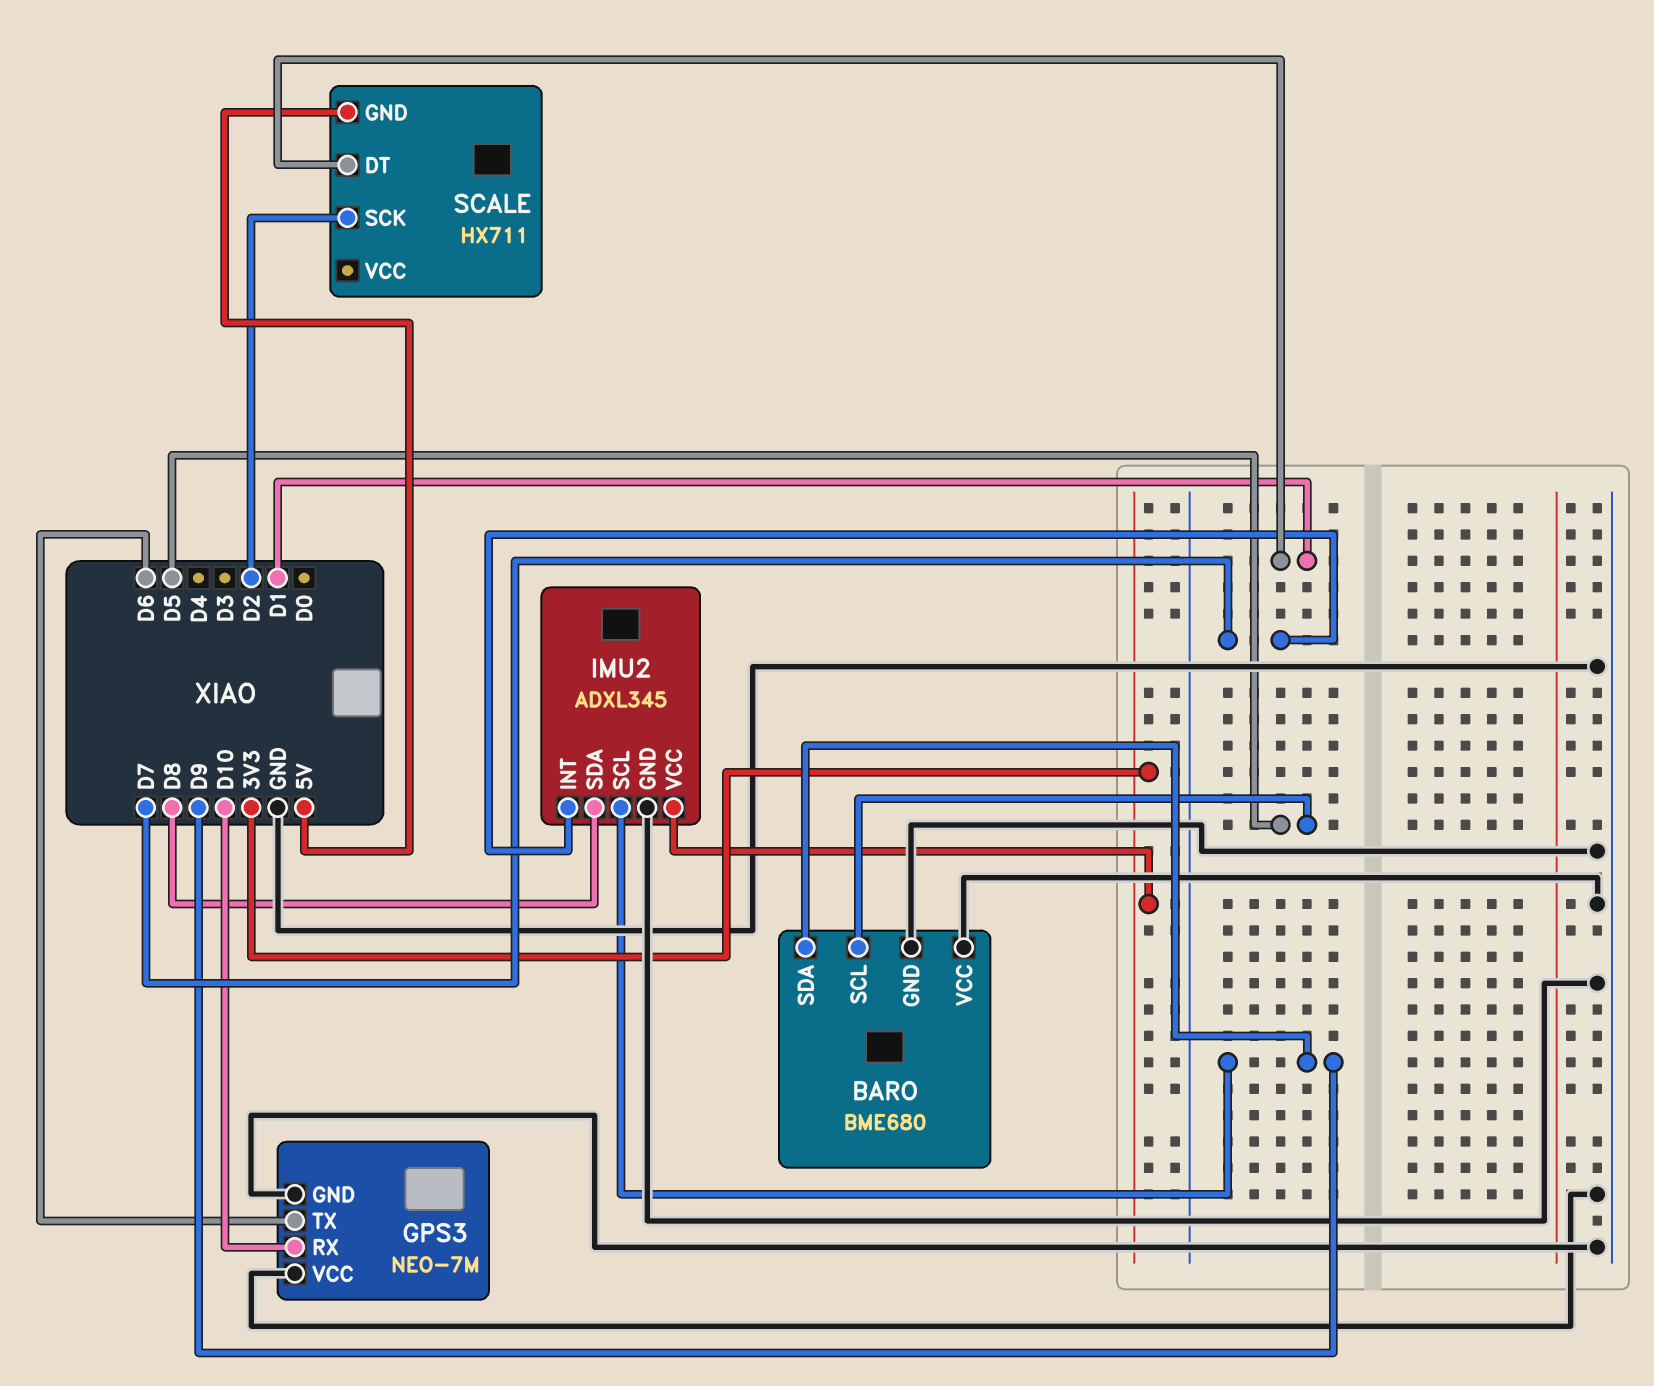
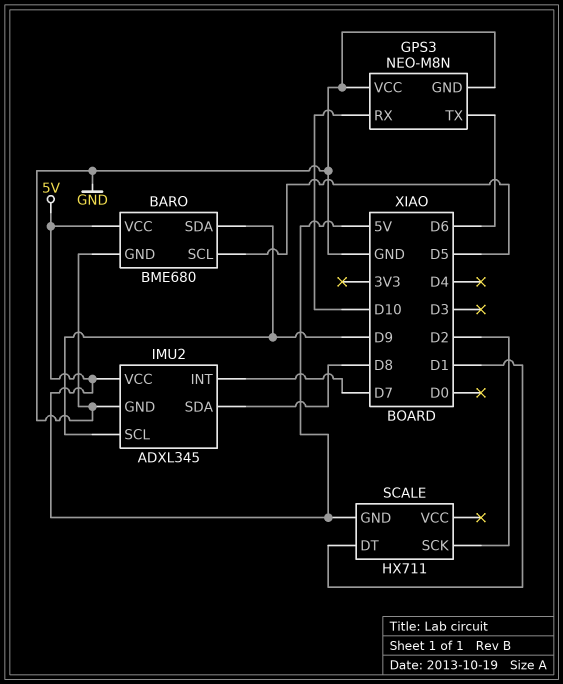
BARO pin VCC: GND -> 5V
GPS3: NEO-7M -> NEO-M8N
IMU2 pin VCC: 3V3 -> 5V

